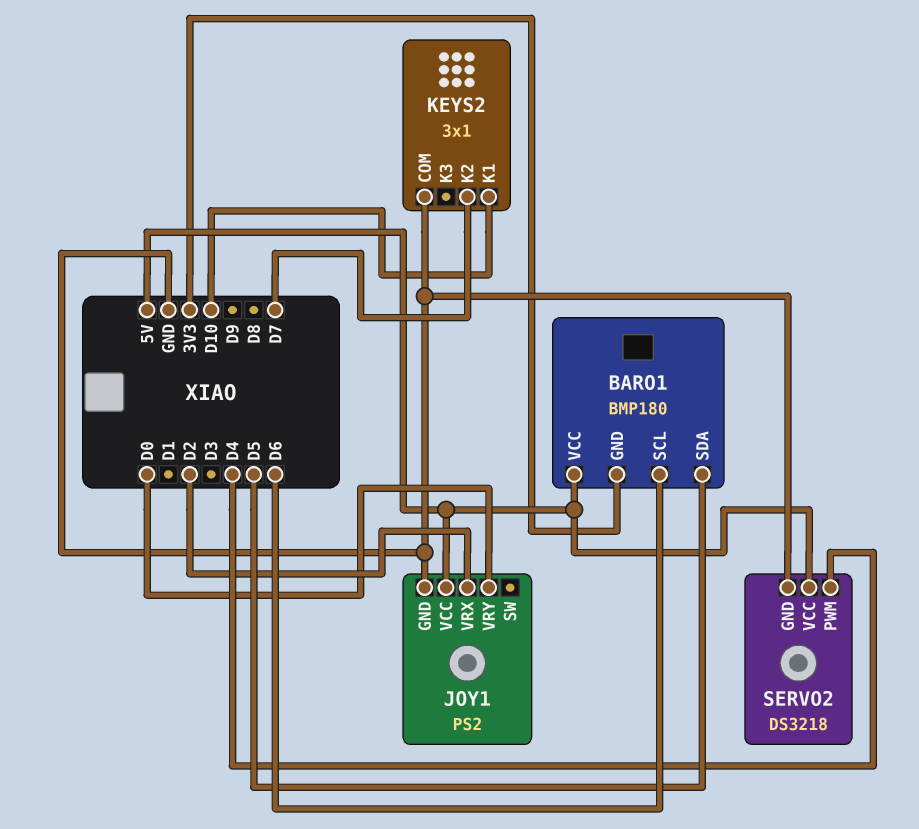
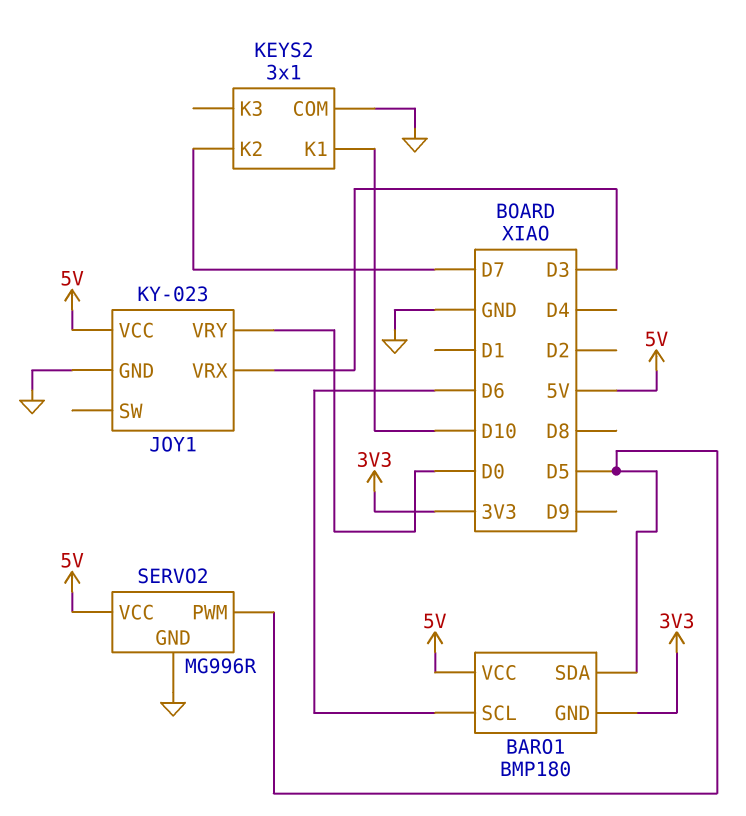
JOY1: PS2 -> KY-023
JOY1 pin VRX: D2 -> D3
SERVO2: DS3218 -> MG996R
SERVO2 pin PWM: D4 -> D5

